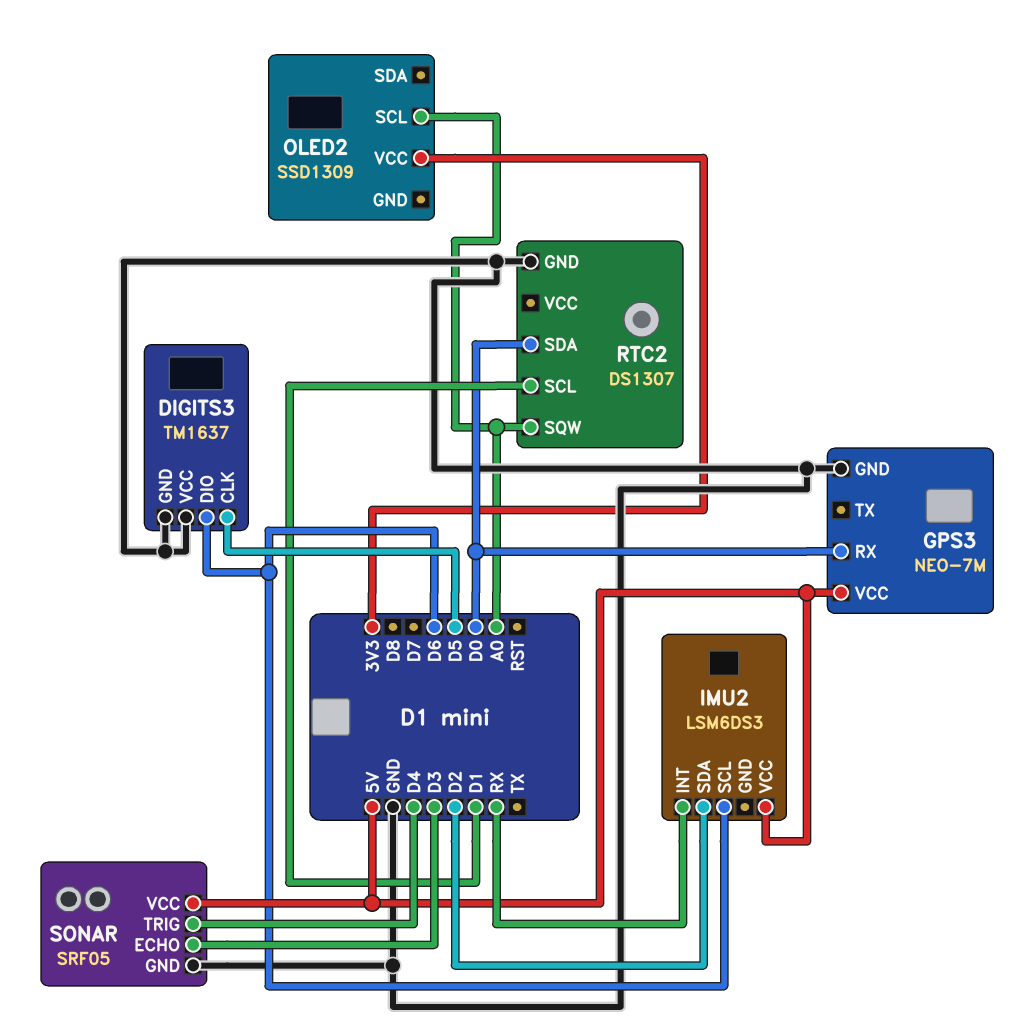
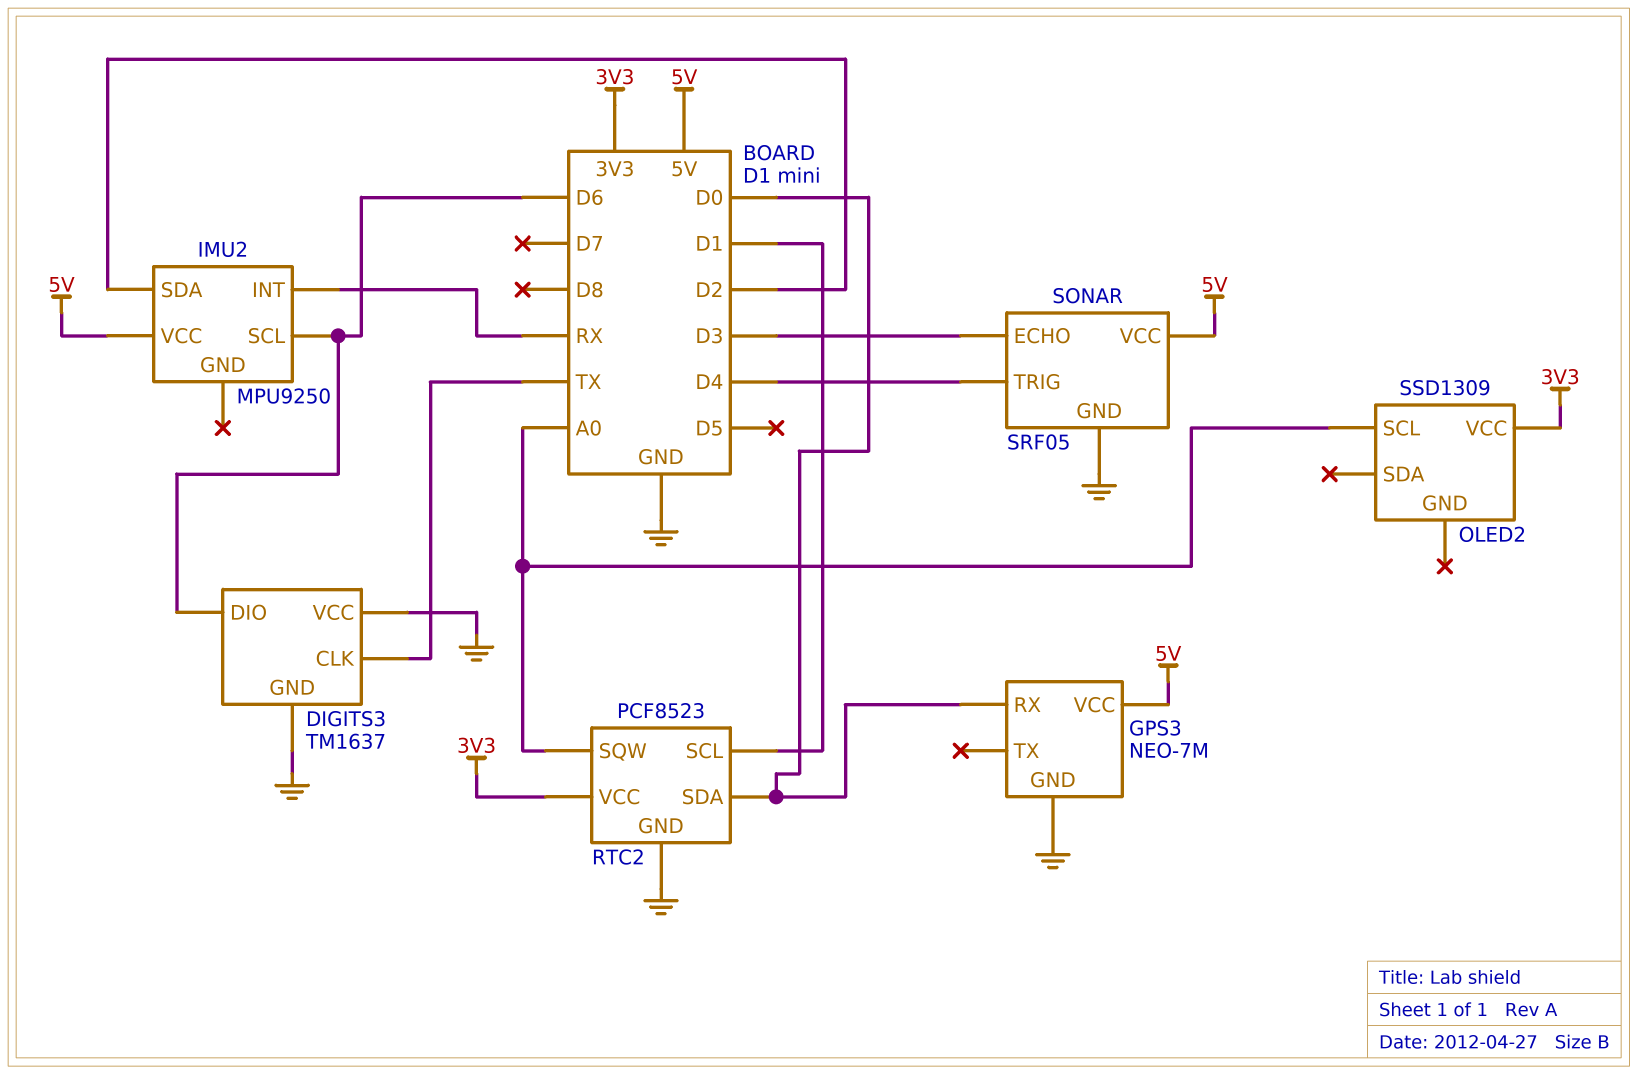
DIGITS3 pin CLK: D5 -> TX
IMU2: LSM6DS3 -> MPU9250
RTC2: DS1307 -> PCF8523
RTC2 pin VCC: none -> 3V3

